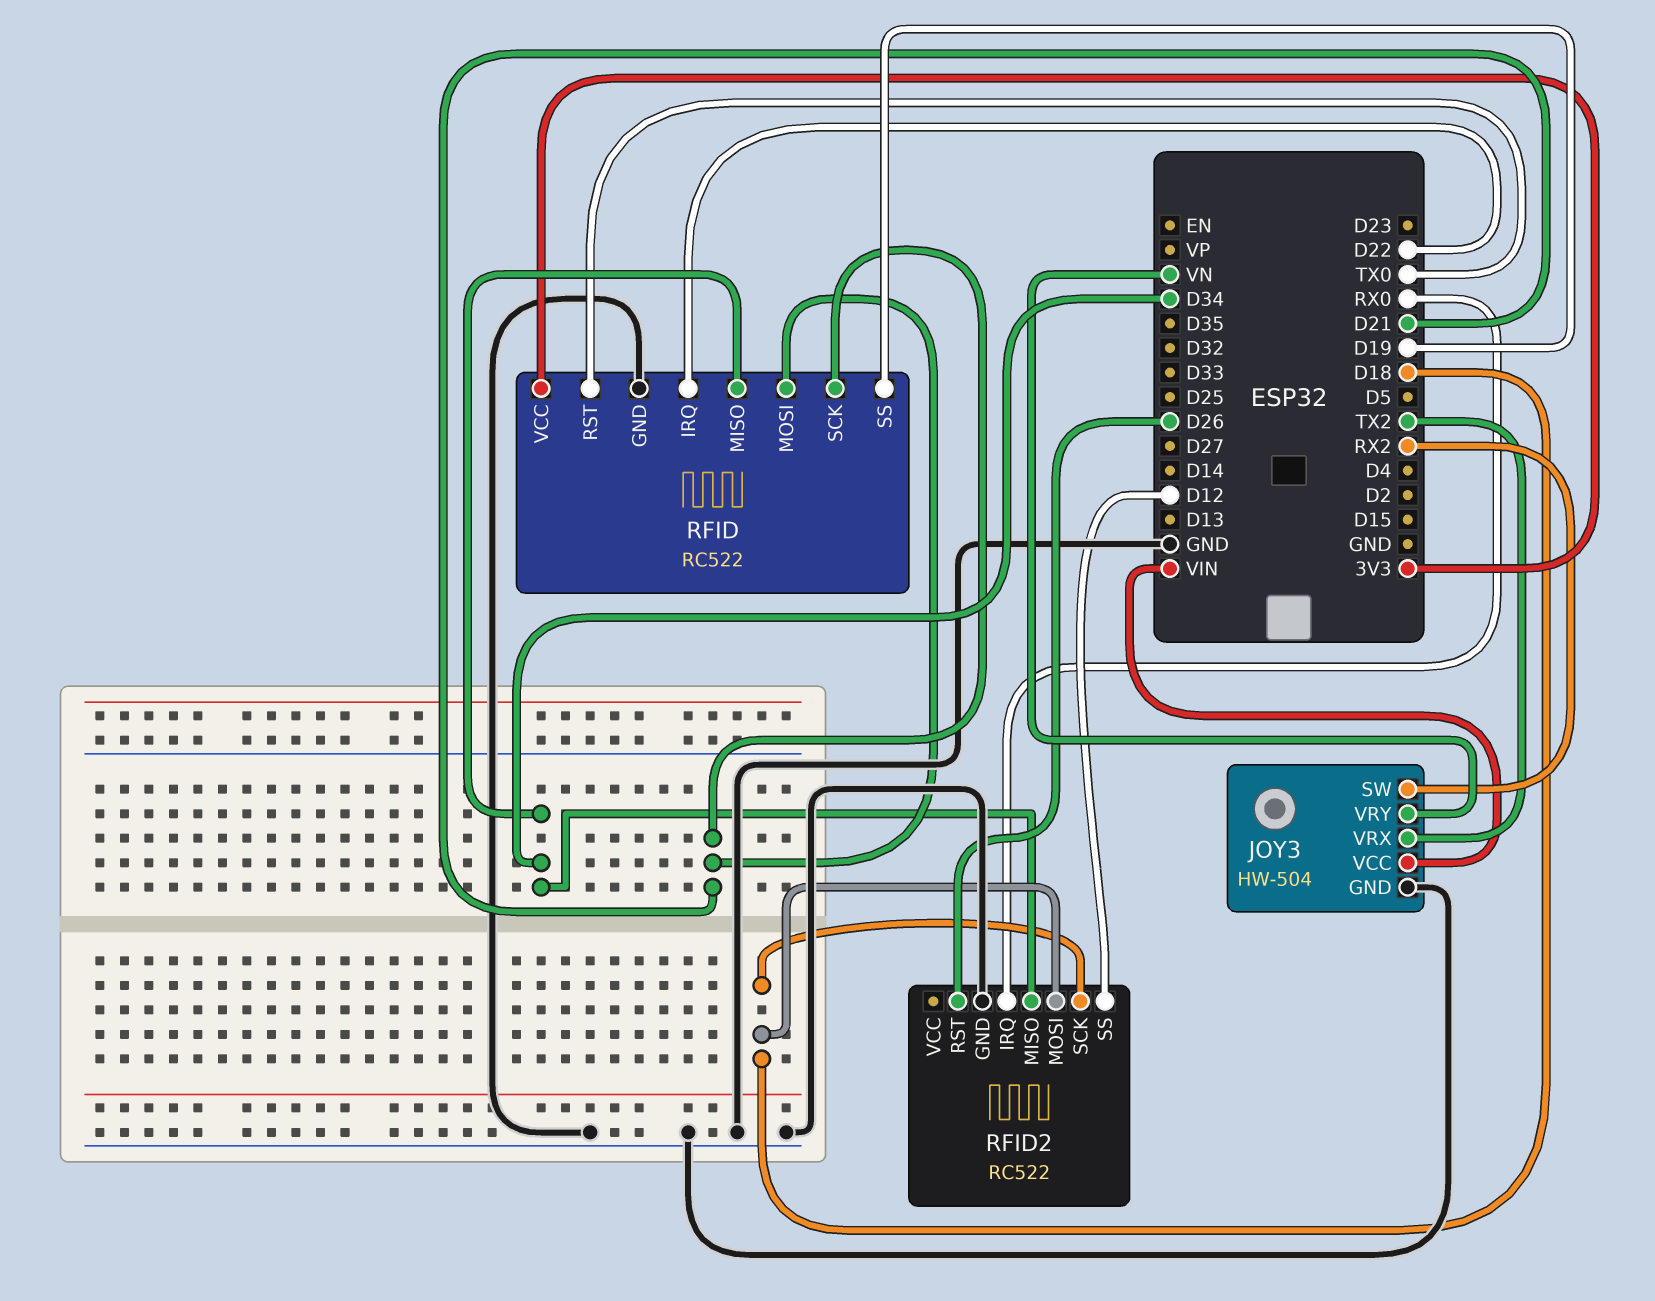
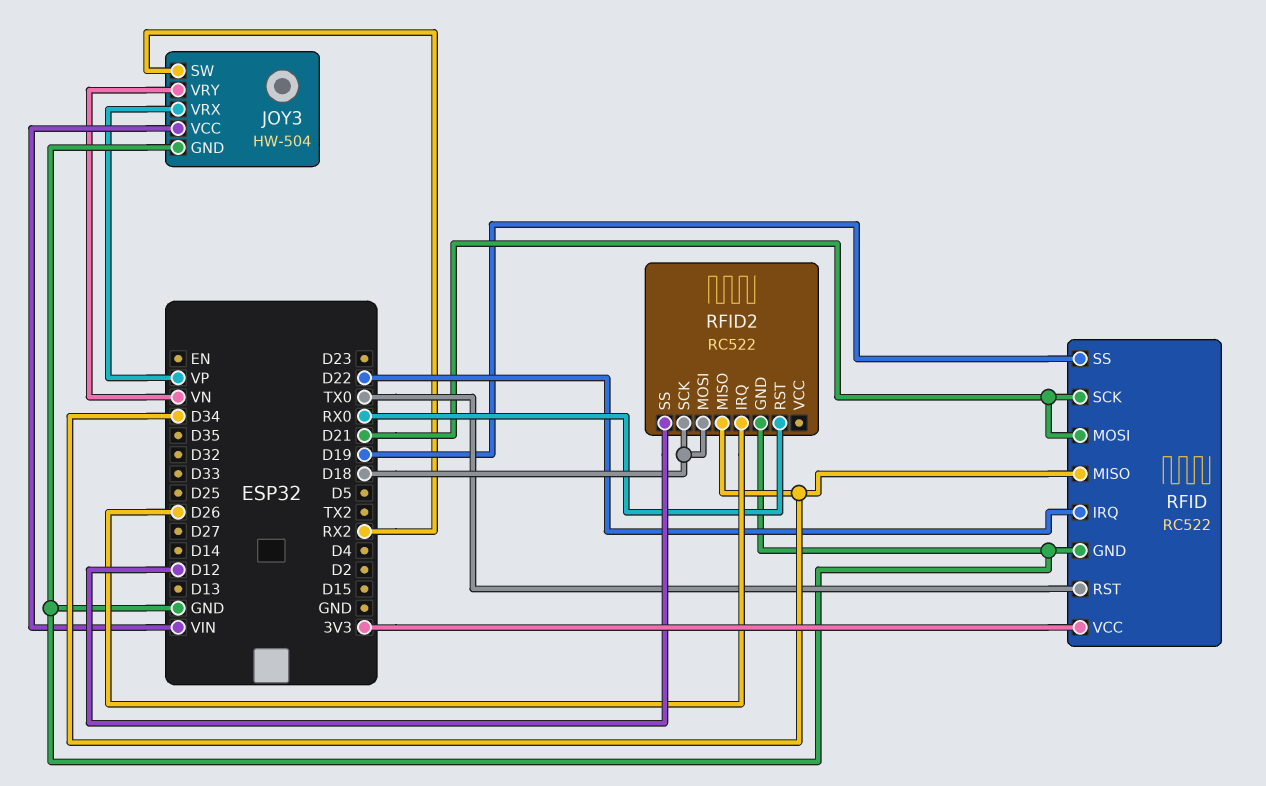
JOY3 pin VRX: TX2 -> VP
RFID2 pin IRQ: RX0 -> D26
RFID2 pin RST: D26 -> RX0

